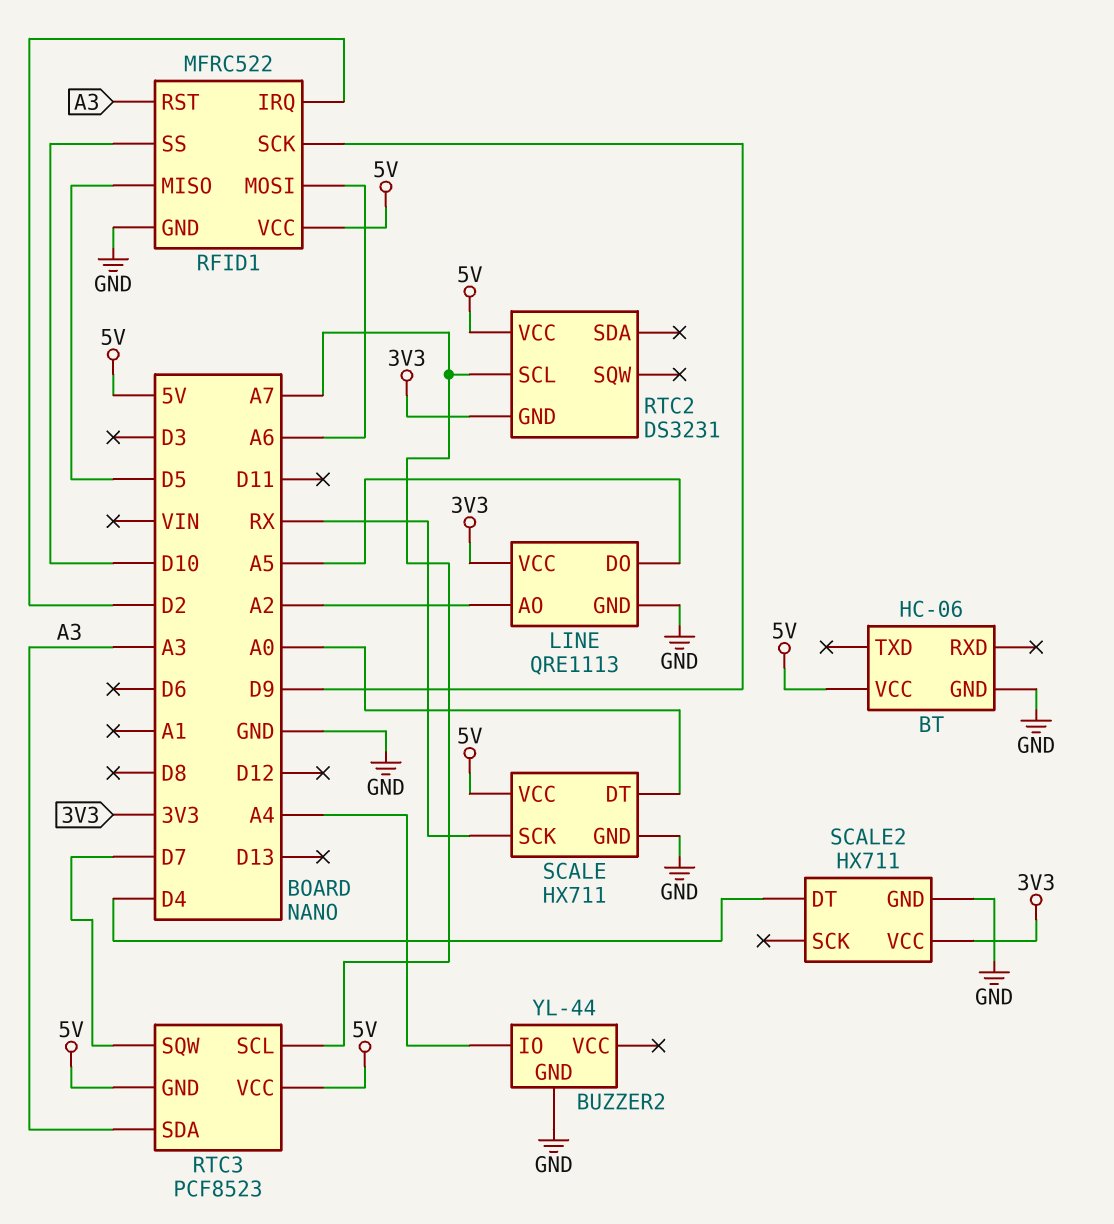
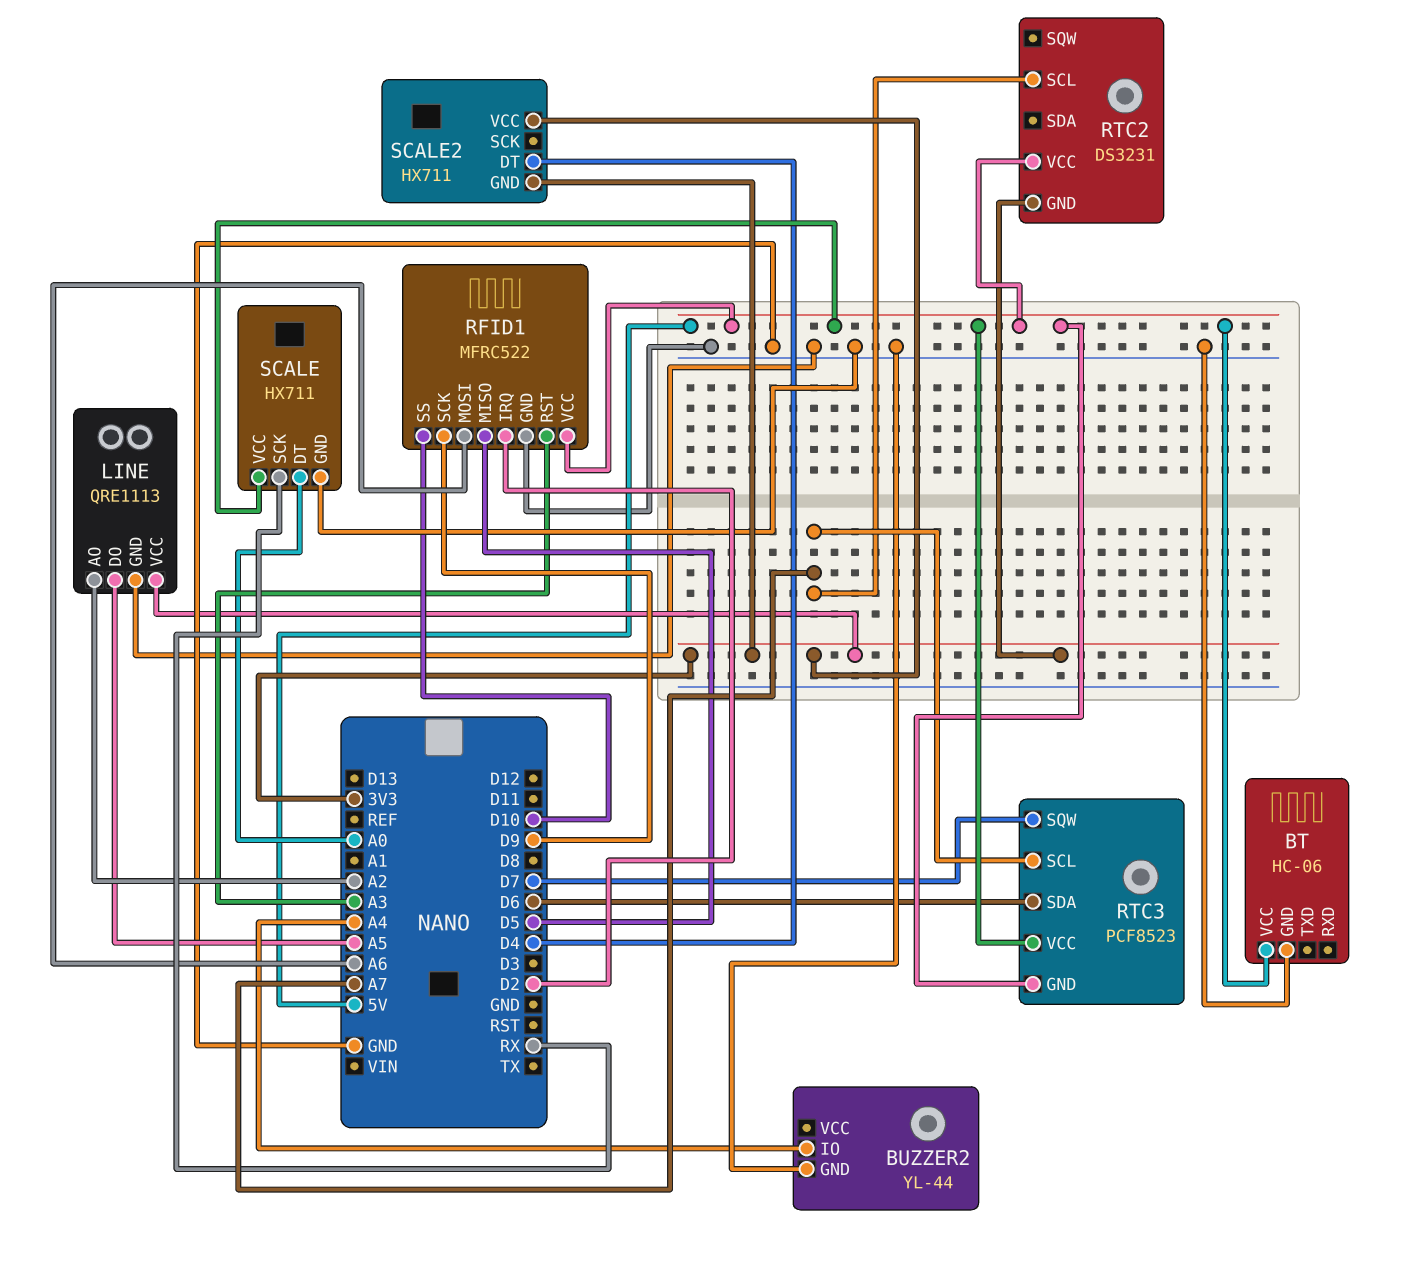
RTC3 pin SDA: A3 -> D6
SCALE2 pin GND: GND -> 3V3

